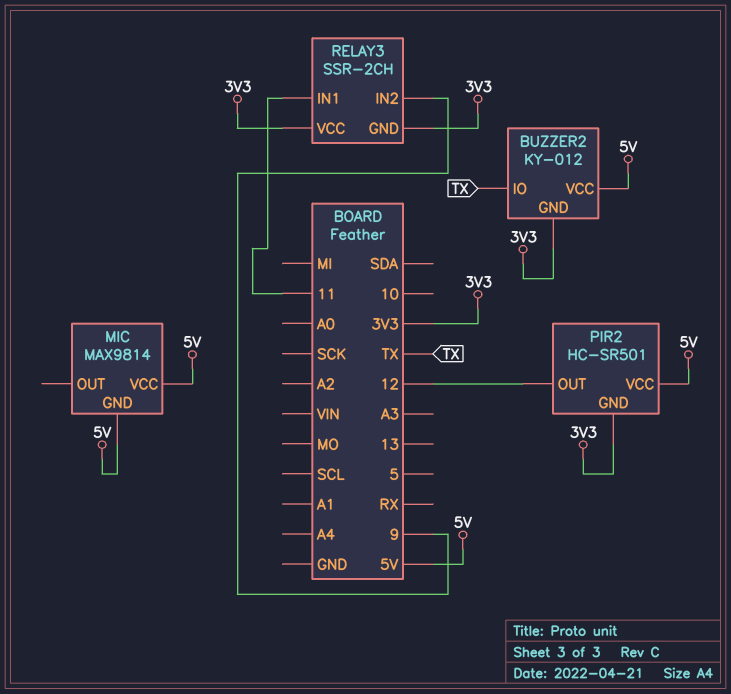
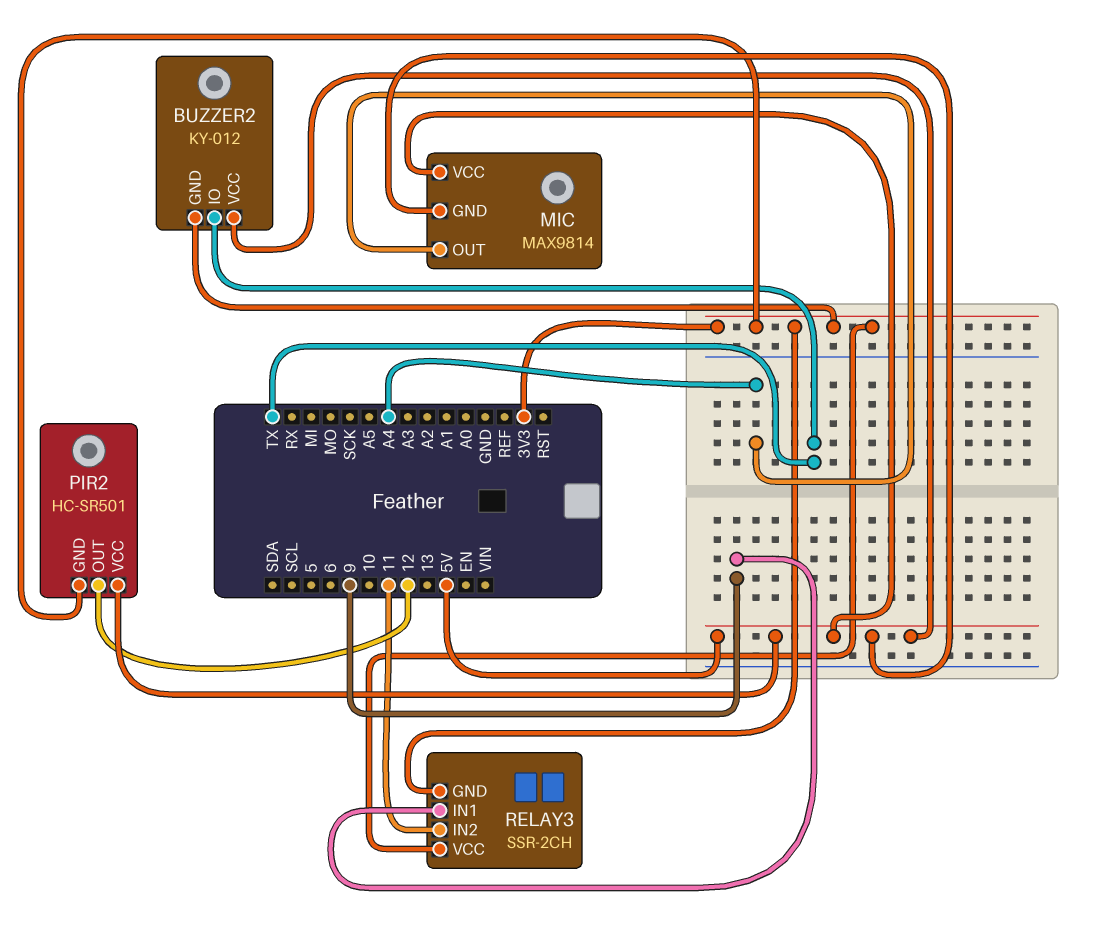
MIC pin OUT: none -> A4
RELAY3 pin IN1: 11 -> 9
RELAY3 pin IN2: 9 -> 11

